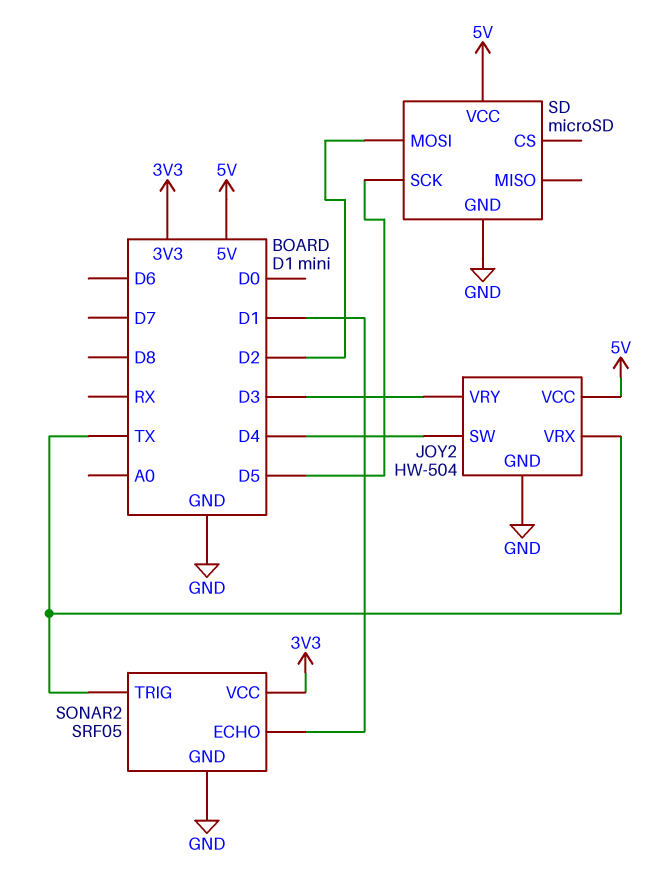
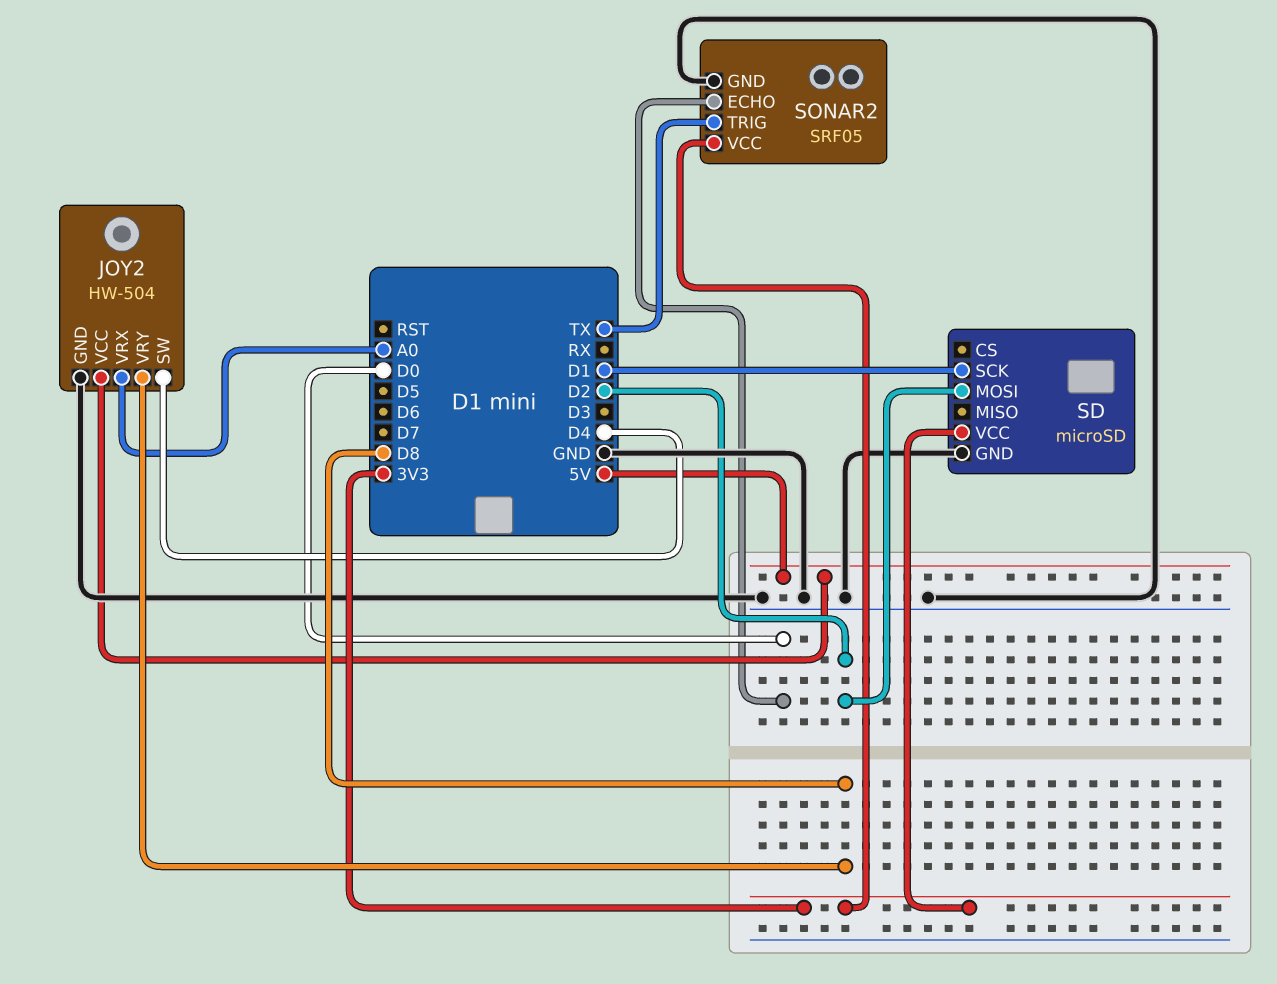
JOY2 pin VRX: TX -> A0
JOY2 pin VRY: D3 -> D8
SD pin SCK: D5 -> D1
SD pin VCC: 5V -> 3V3
SONAR2 pin ECHO: D1 -> D0

